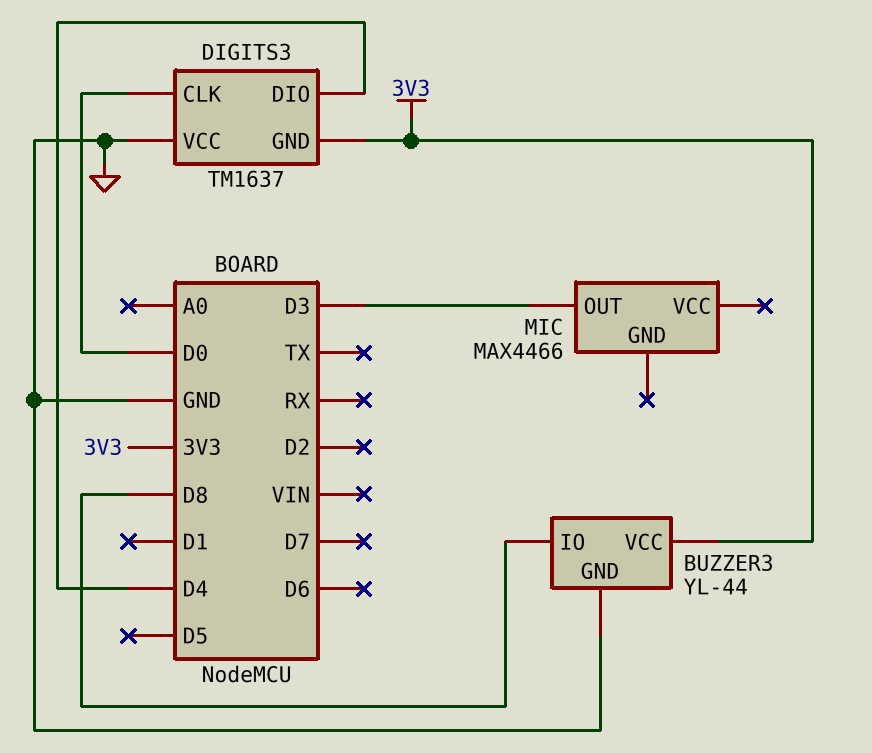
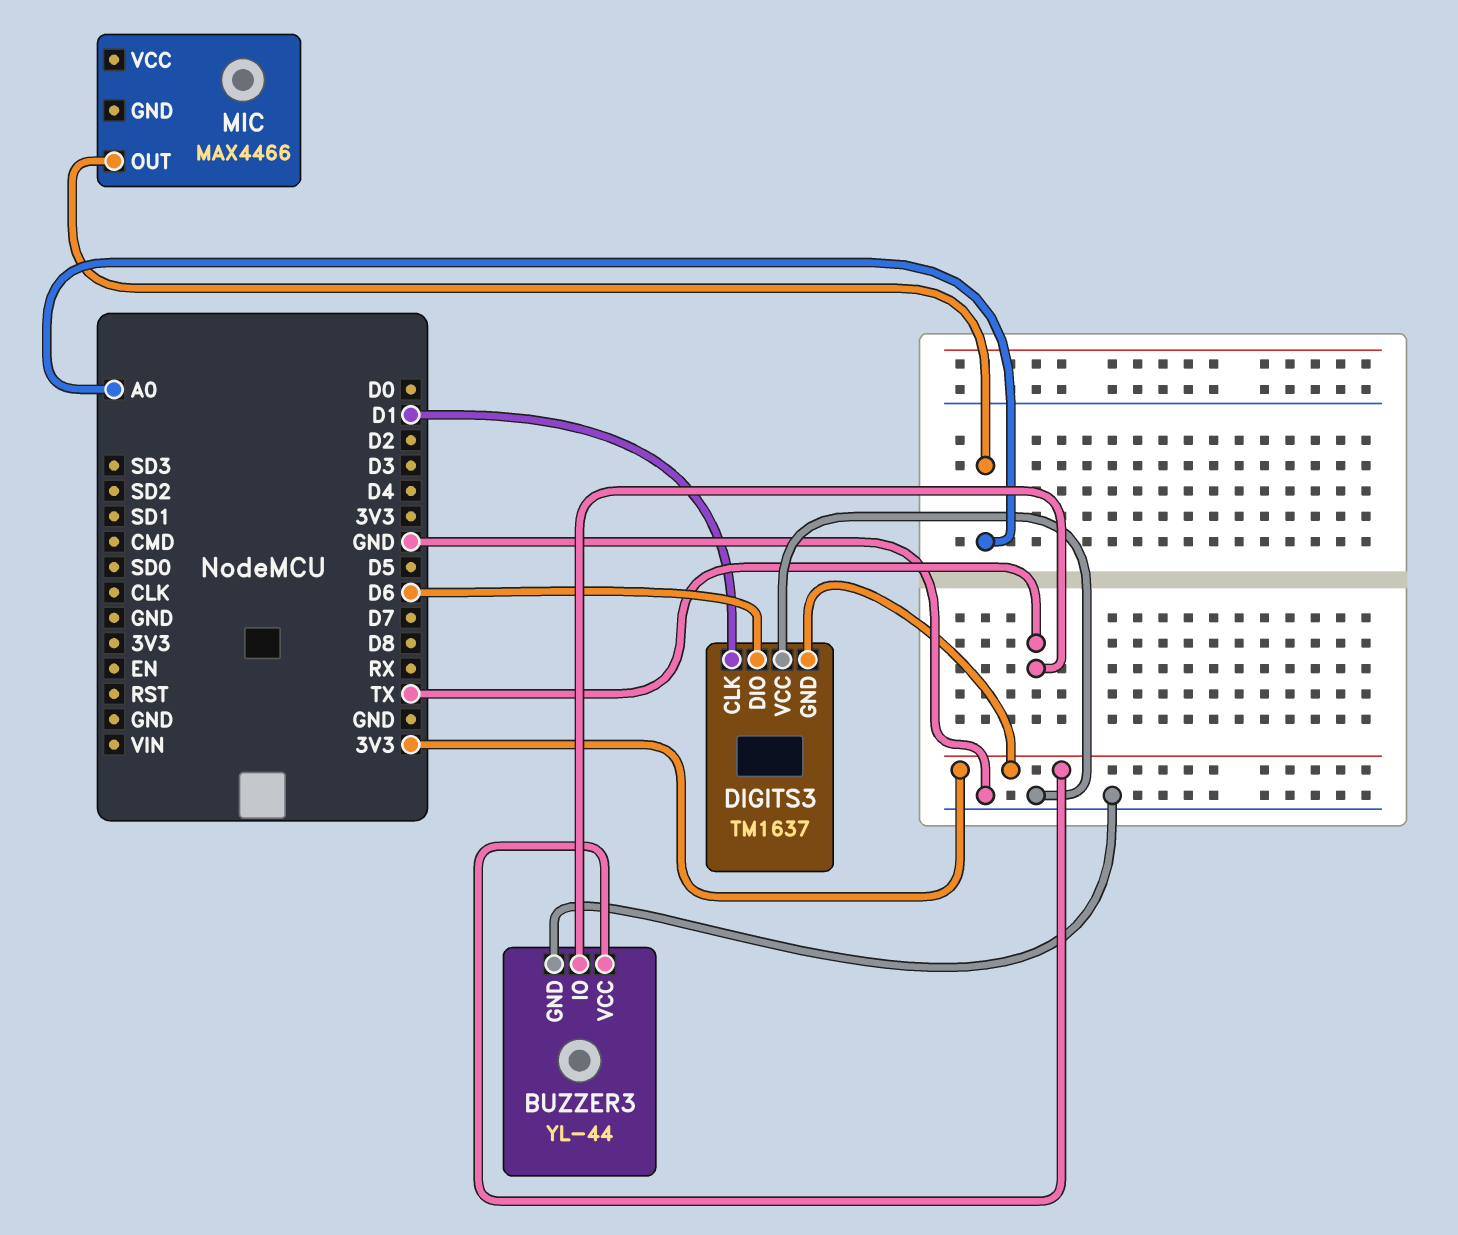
BUZZER3 pin IO: D8 -> TX
DIGITS3 pin CLK: D0 -> D1
DIGITS3 pin DIO: D4 -> D6
MIC pin OUT: D3 -> A0

